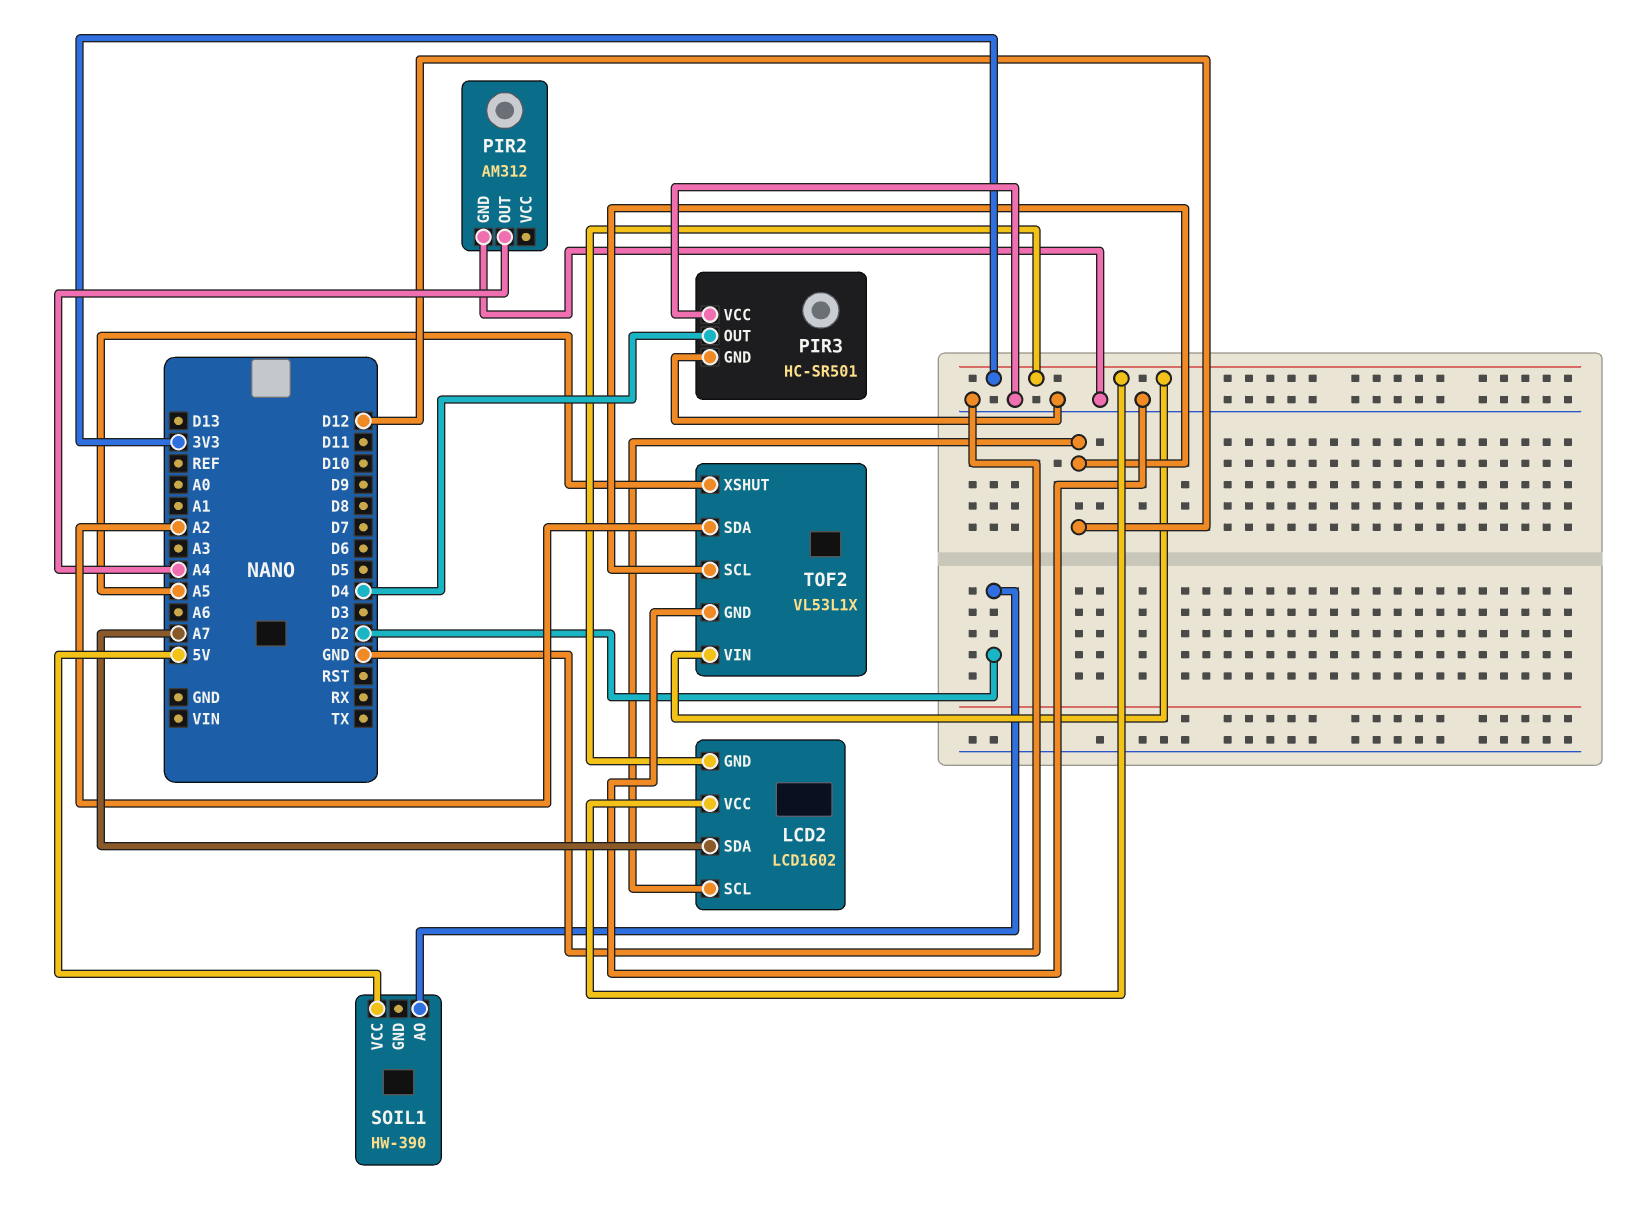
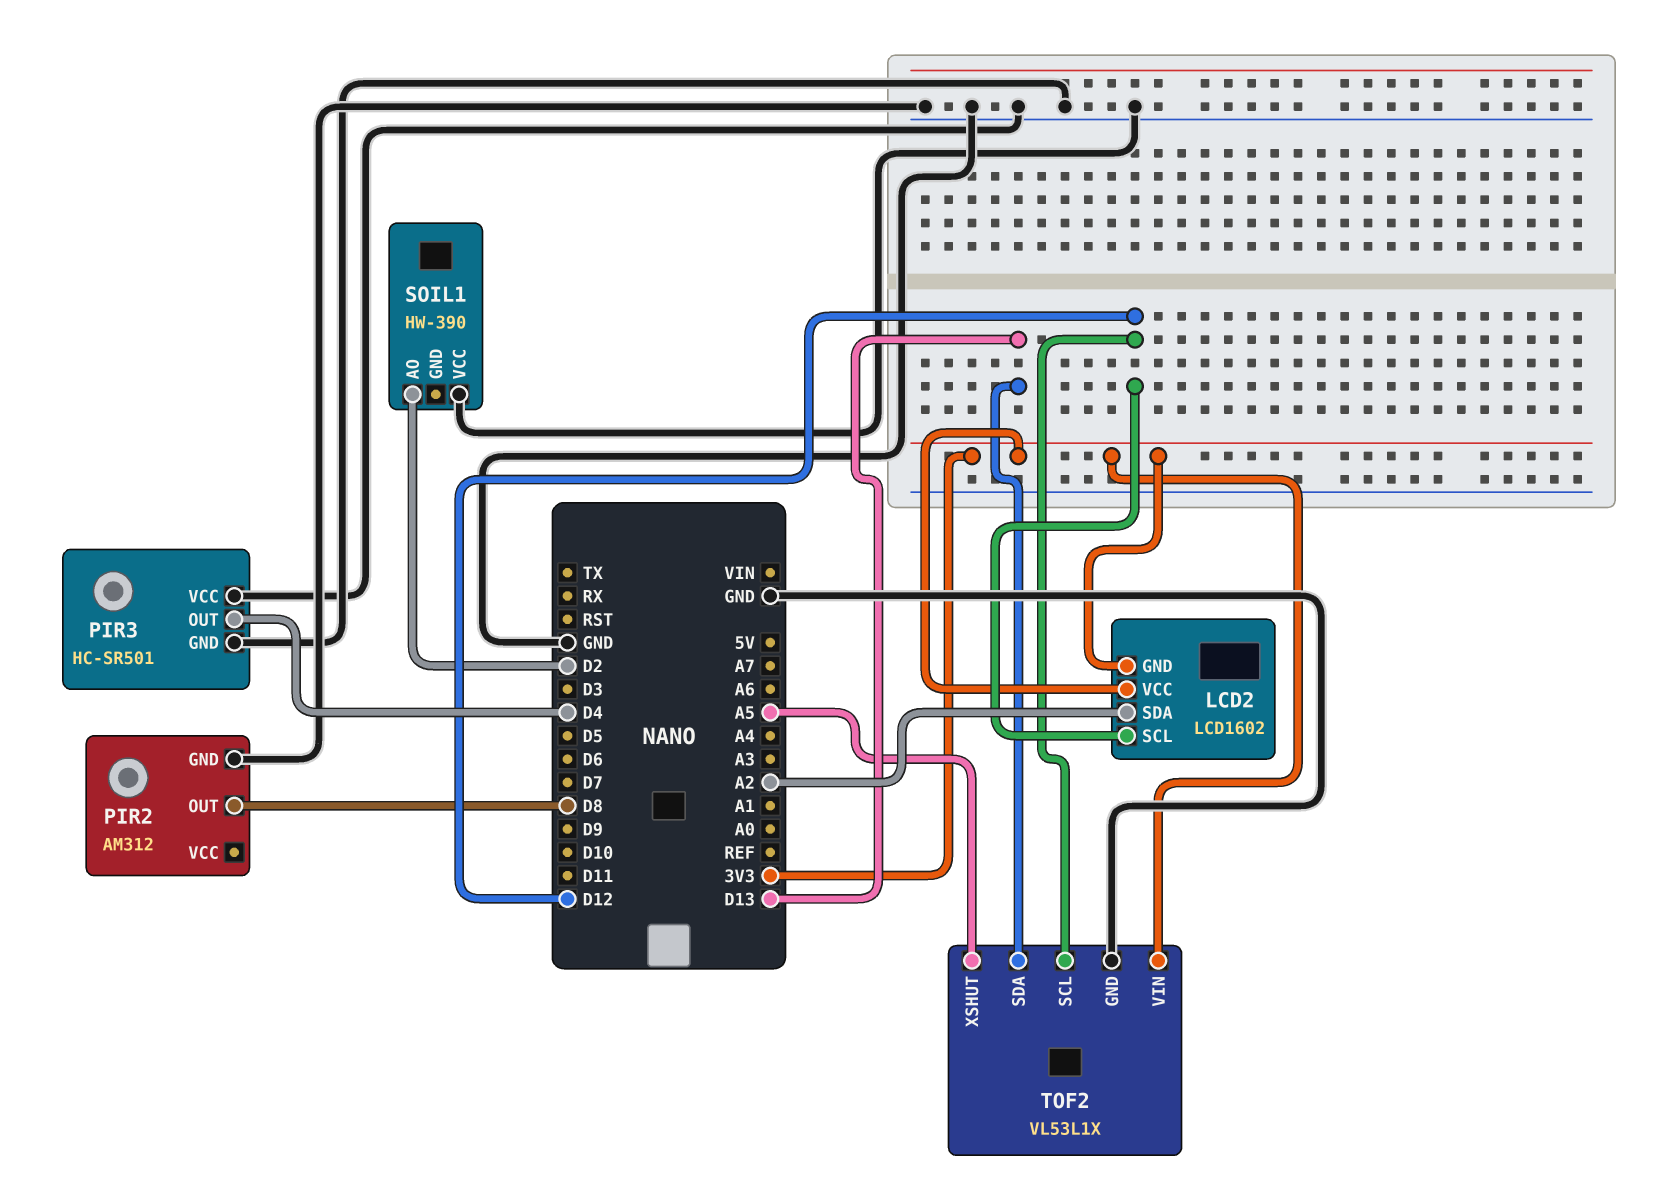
LCD2 pin SDA: A7 -> A2
PIR2 pin OUT: A4 -> D8
SOIL1 pin VCC: 5V -> GND
TOF2 pin SDA: A2 -> D13

